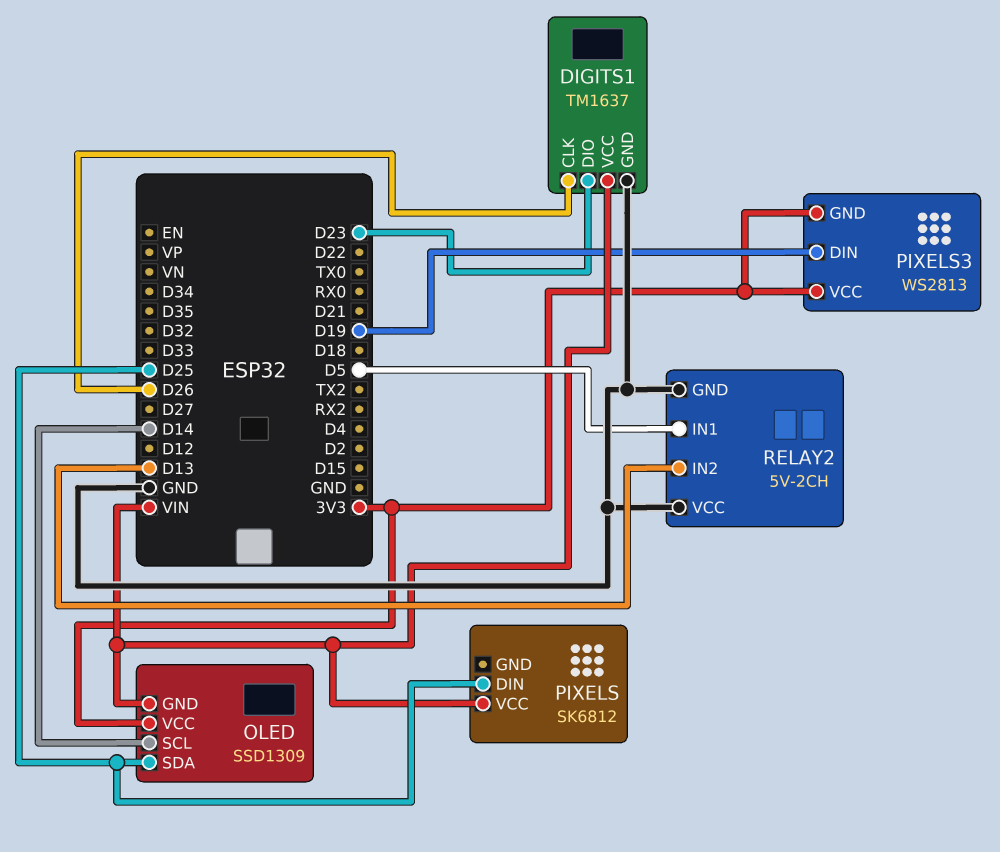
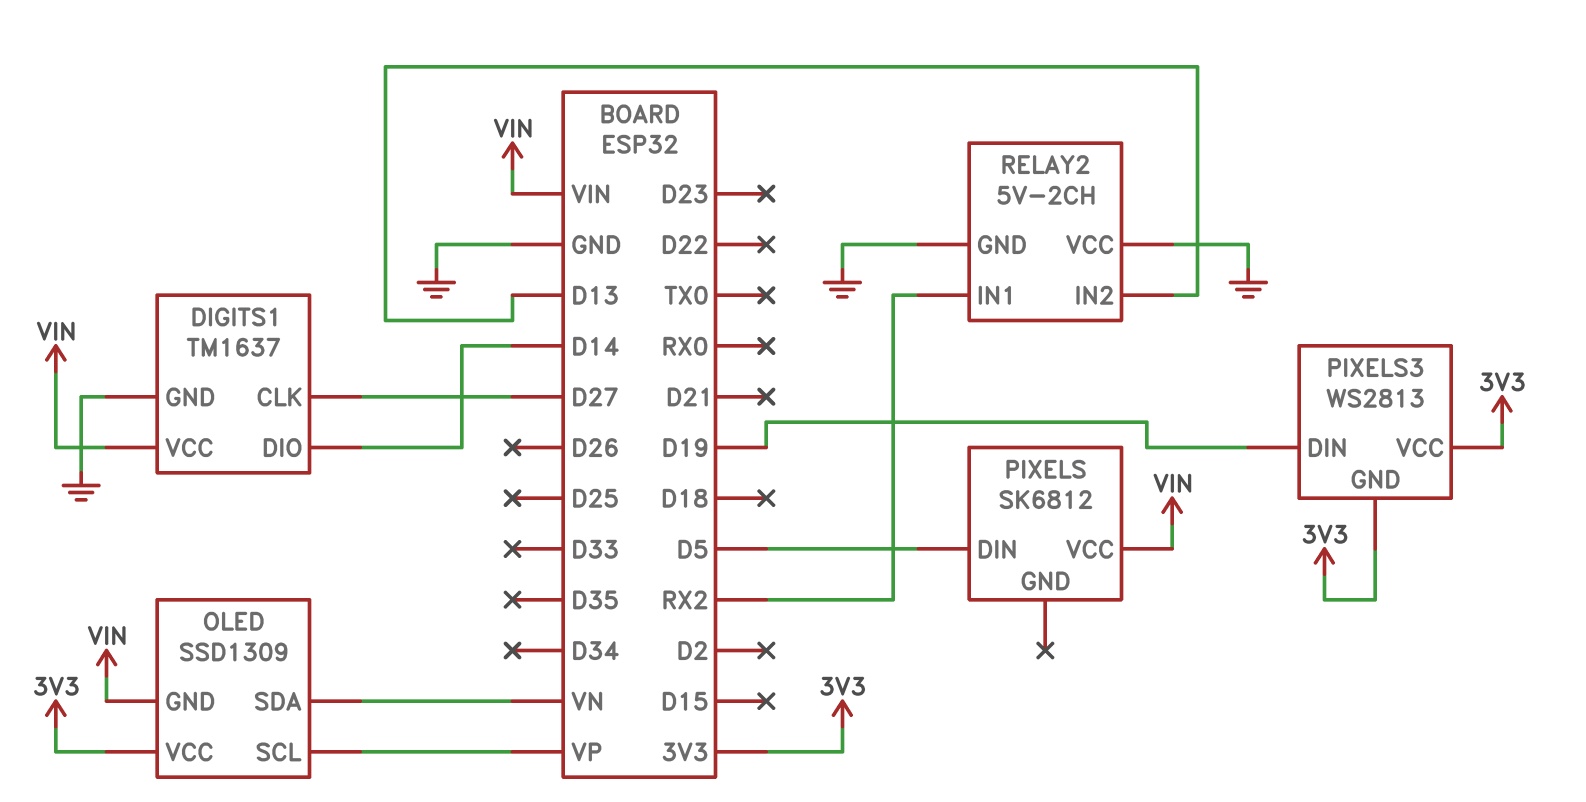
DIGITS1 pin CLK: D26 -> D27
DIGITS1 pin DIO: D23 -> D14
OLED pin SCL: D14 -> VP
OLED pin SDA: D25 -> VN
PIXELS pin DIN: D25 -> D5
RELAY2 pin IN1: D5 -> RX2

